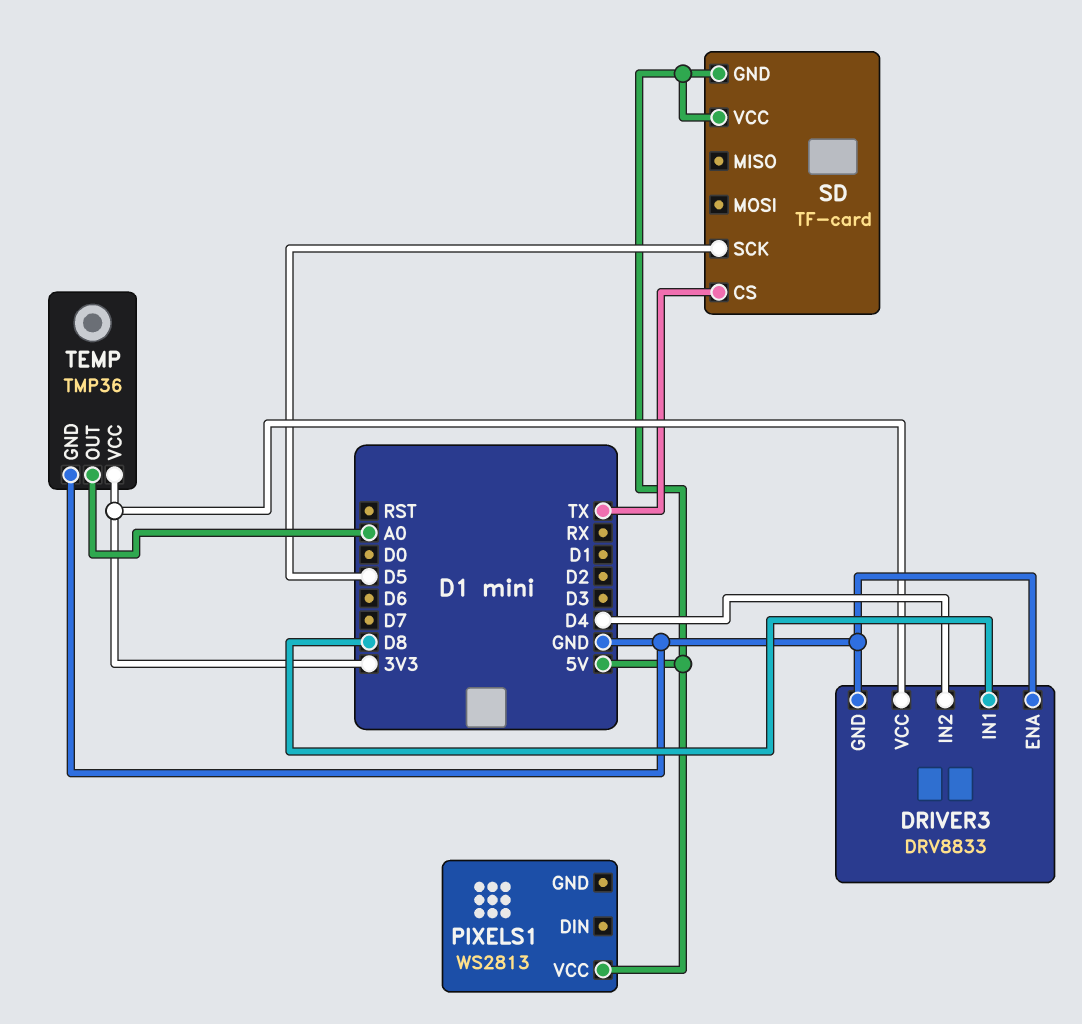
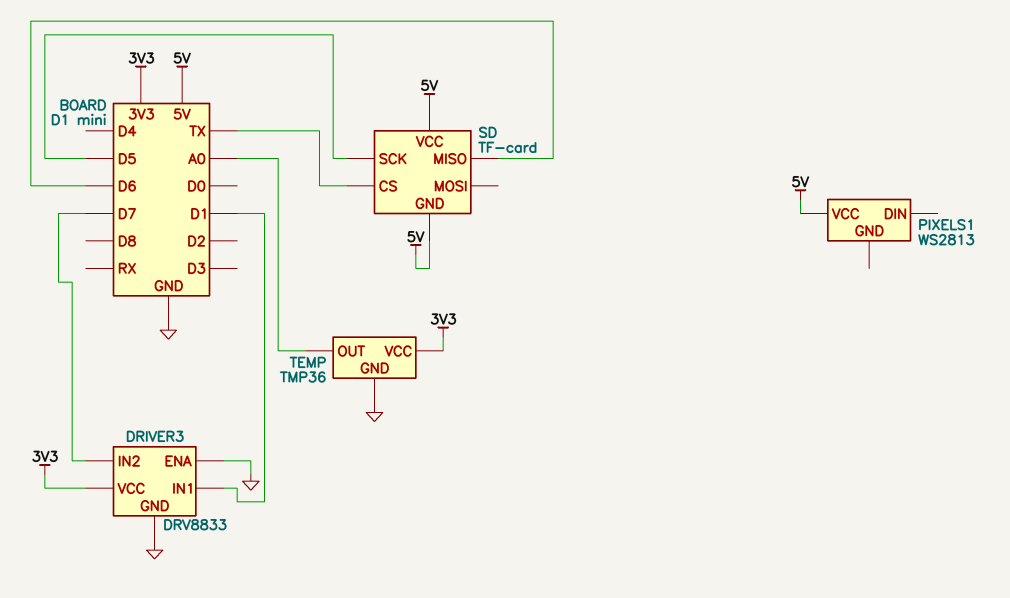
DRIVER3 pin IN1: D8 -> D1
DRIVER3 pin IN2: D4 -> D7
SD pin MISO: none -> D6

